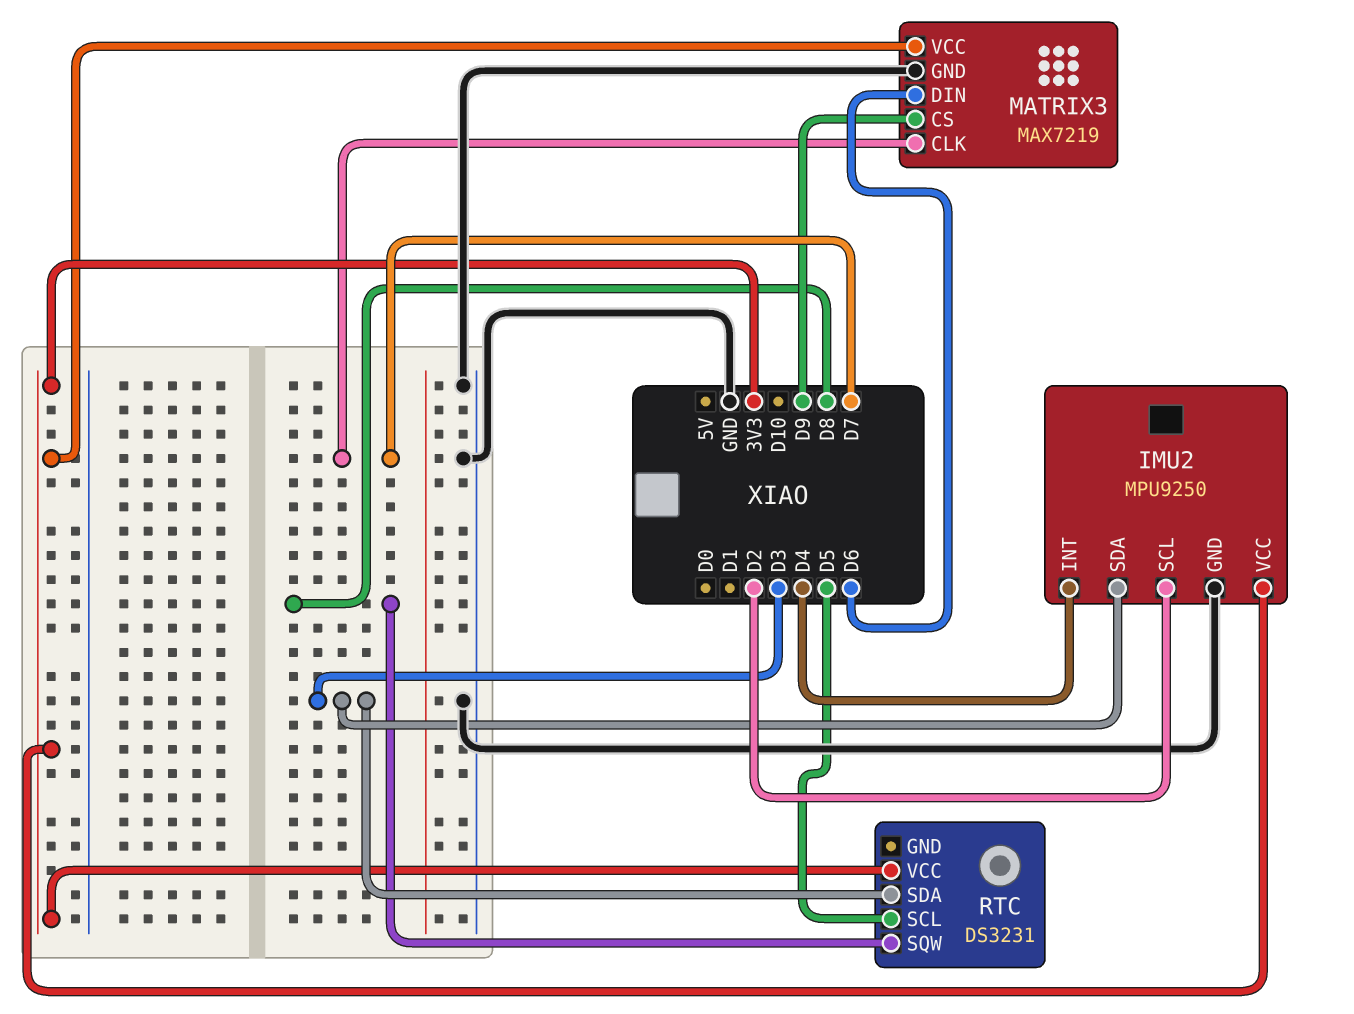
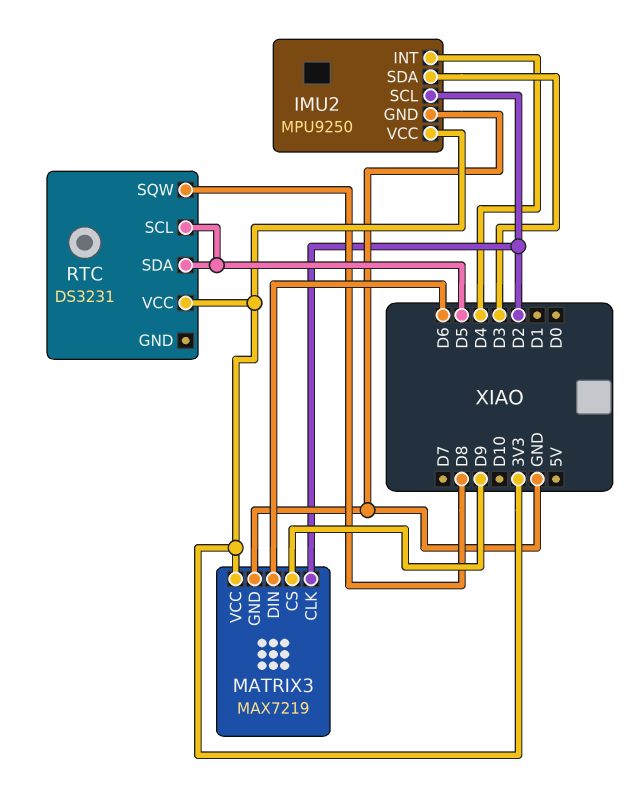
MATRIX3 pin CLK: D7 -> D2
RTC pin SDA: D3 -> D5

